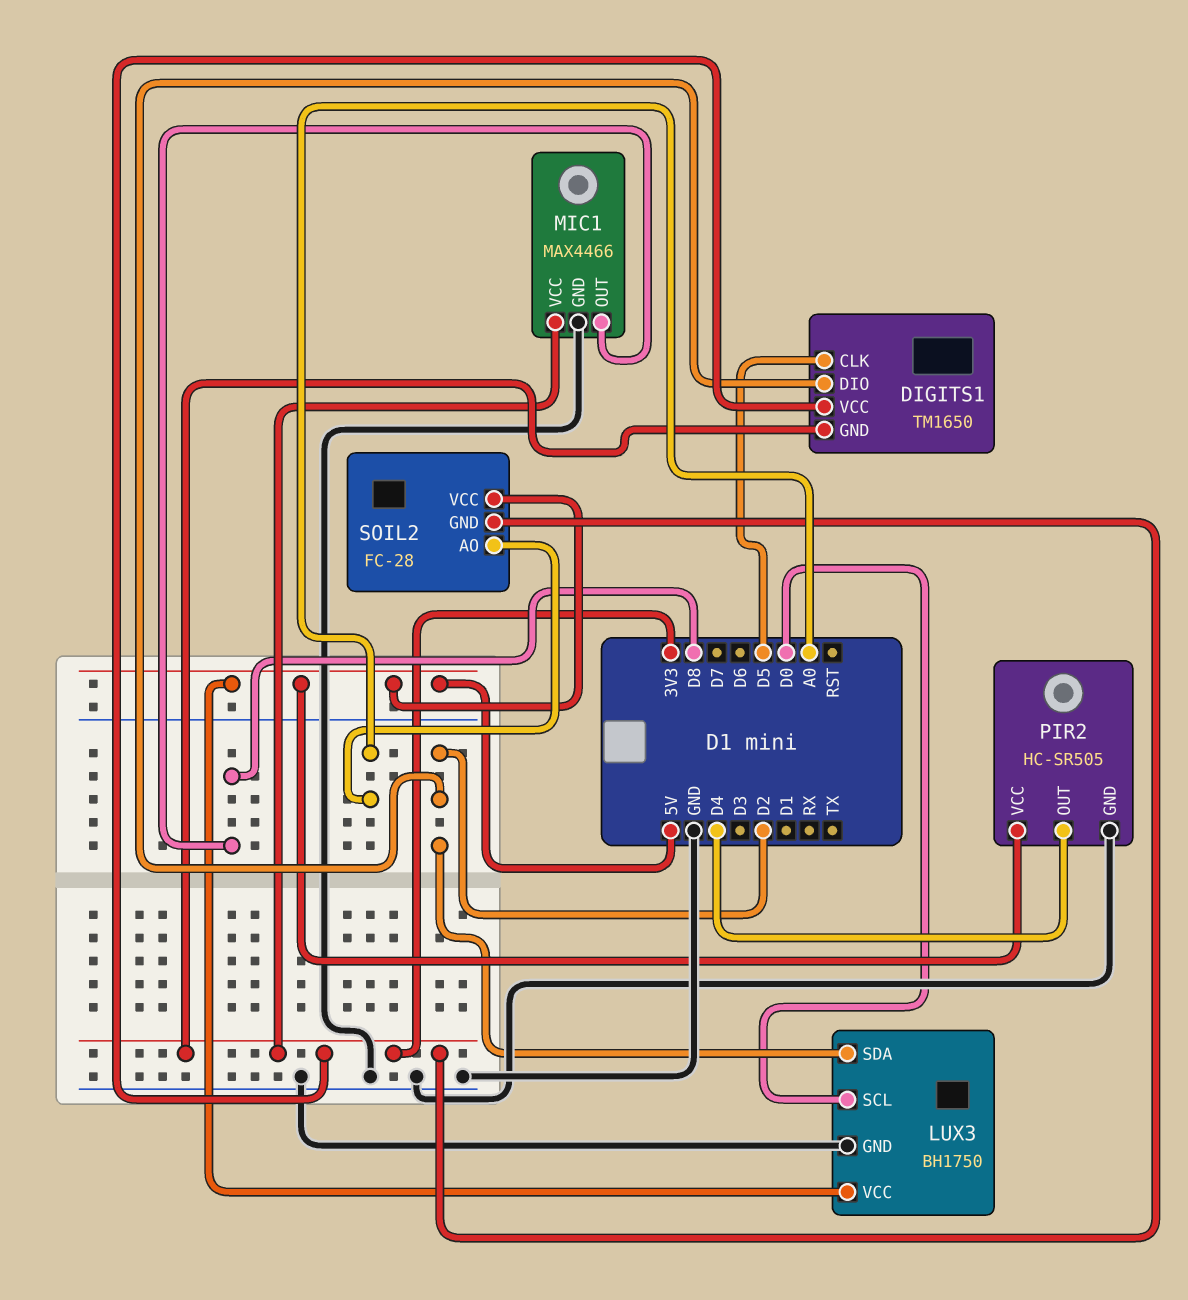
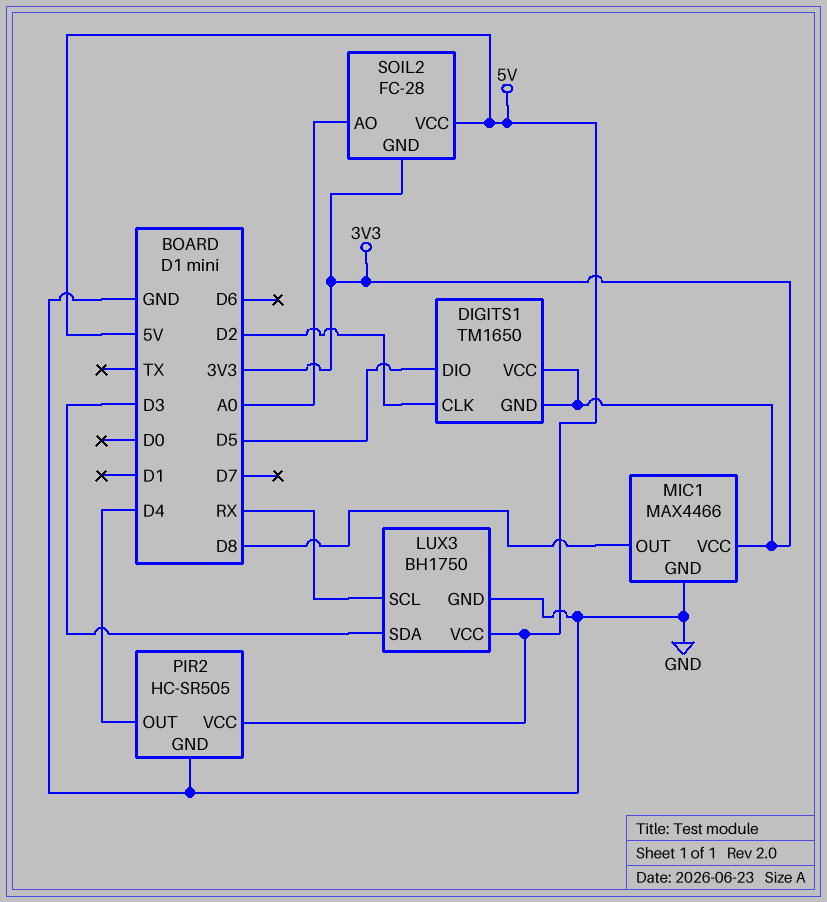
DIGITS1 pin CLK: D5 -> D2
DIGITS1 pin DIO: D2 -> D5
LUX3 pin SCL: D0 -> RX
LUX3 pin SDA: D2 -> D3

